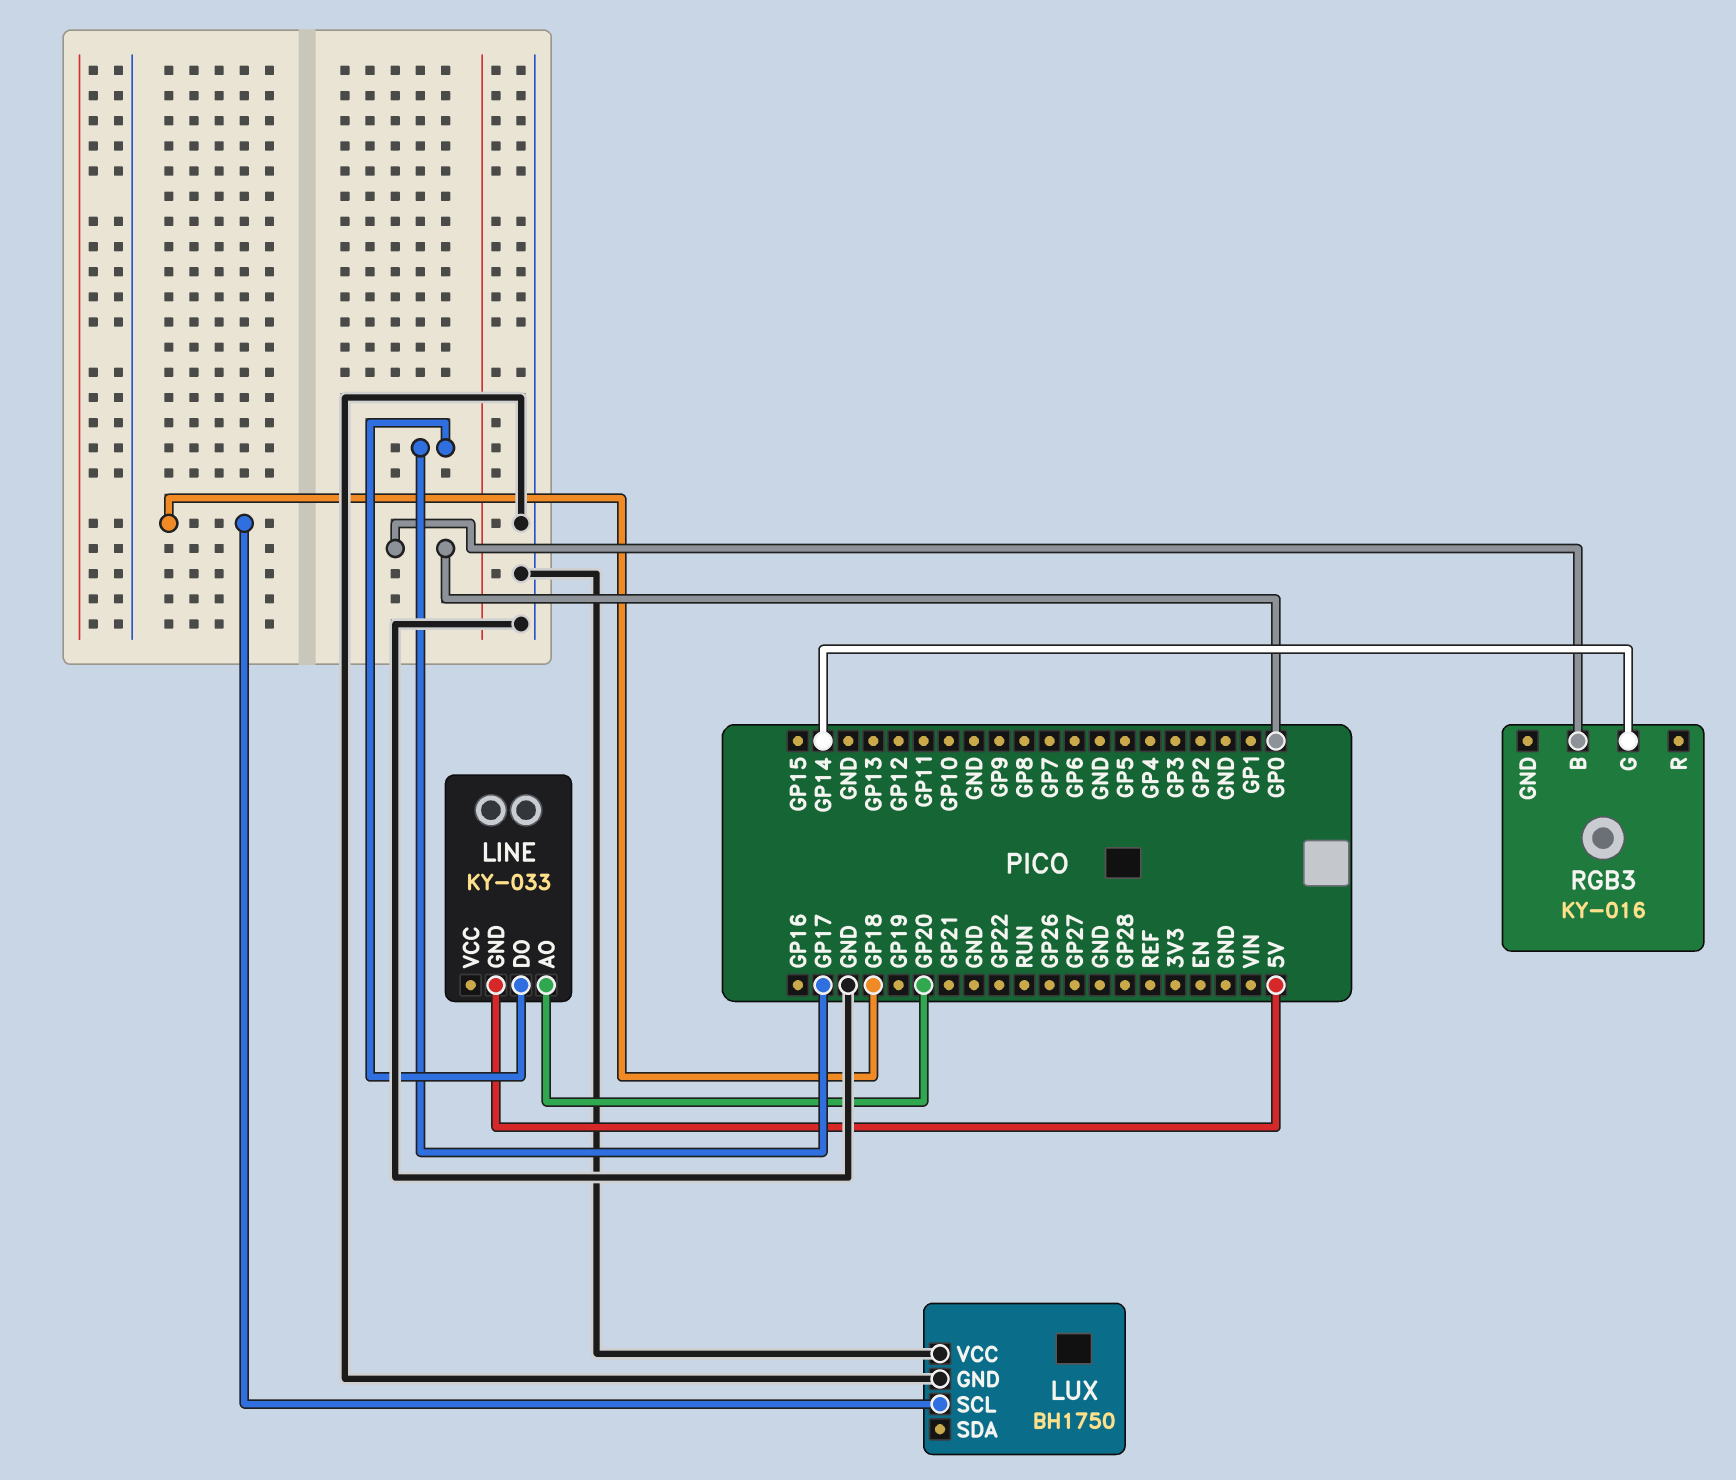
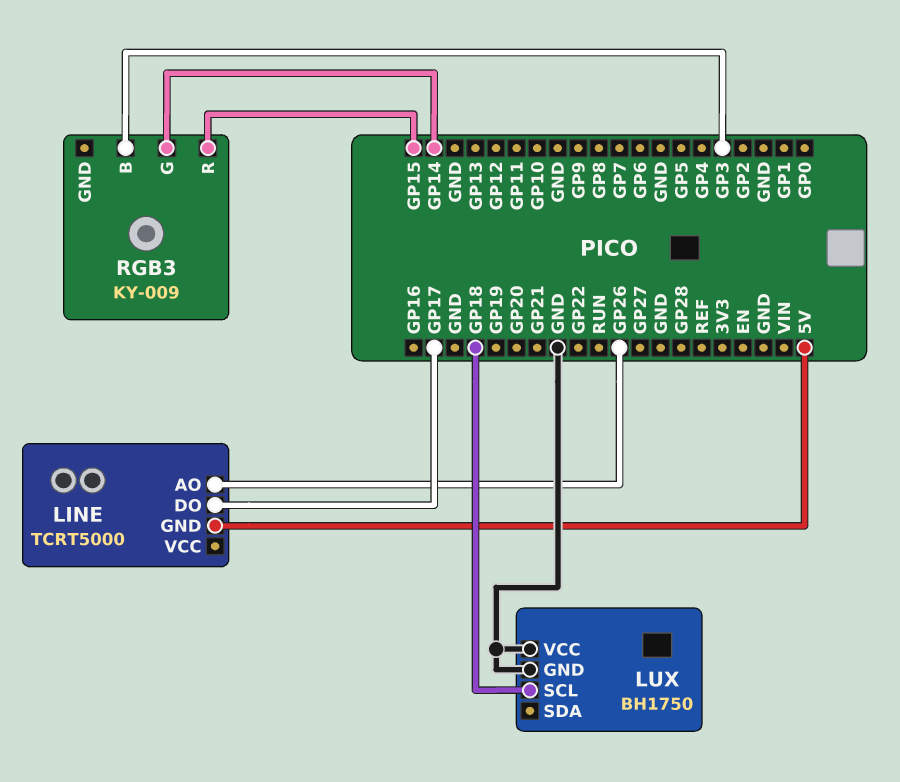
LINE: KY-033 -> TCRT5000
LINE pin AO: GP20 -> GP26
RGB3: KY-016 -> KY-009
RGB3 pin B: GP0 -> GP3
RGB3 pin R: none -> GP15

